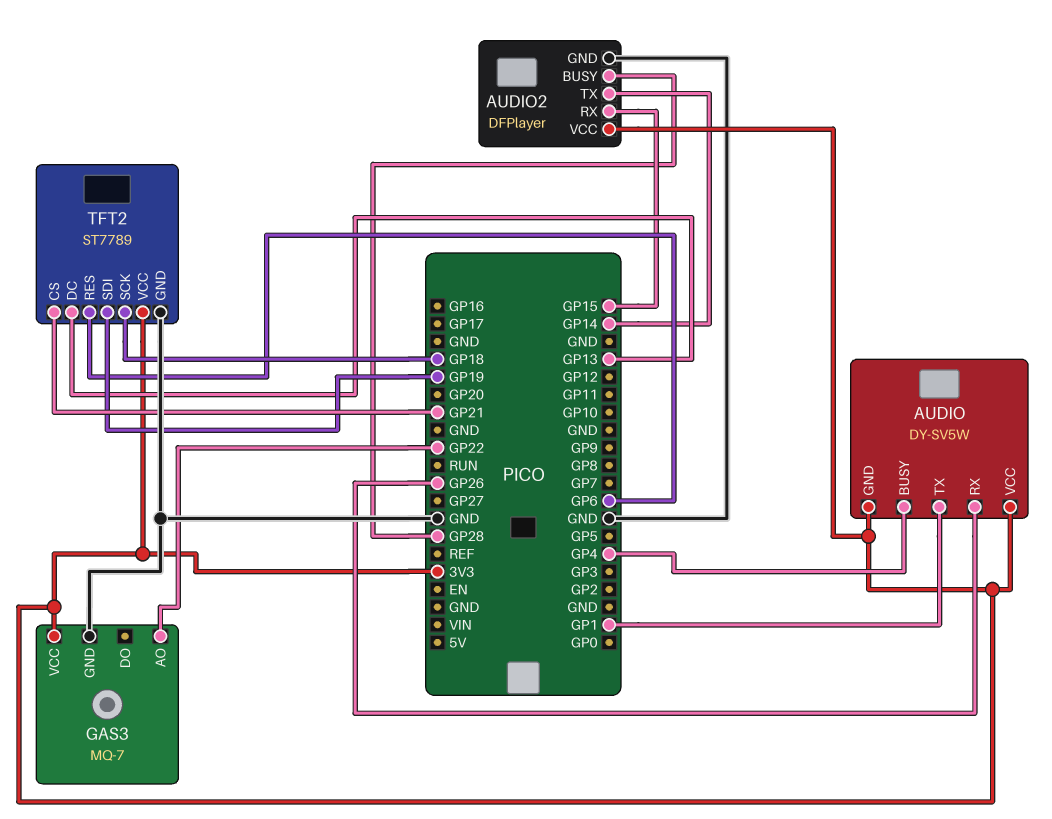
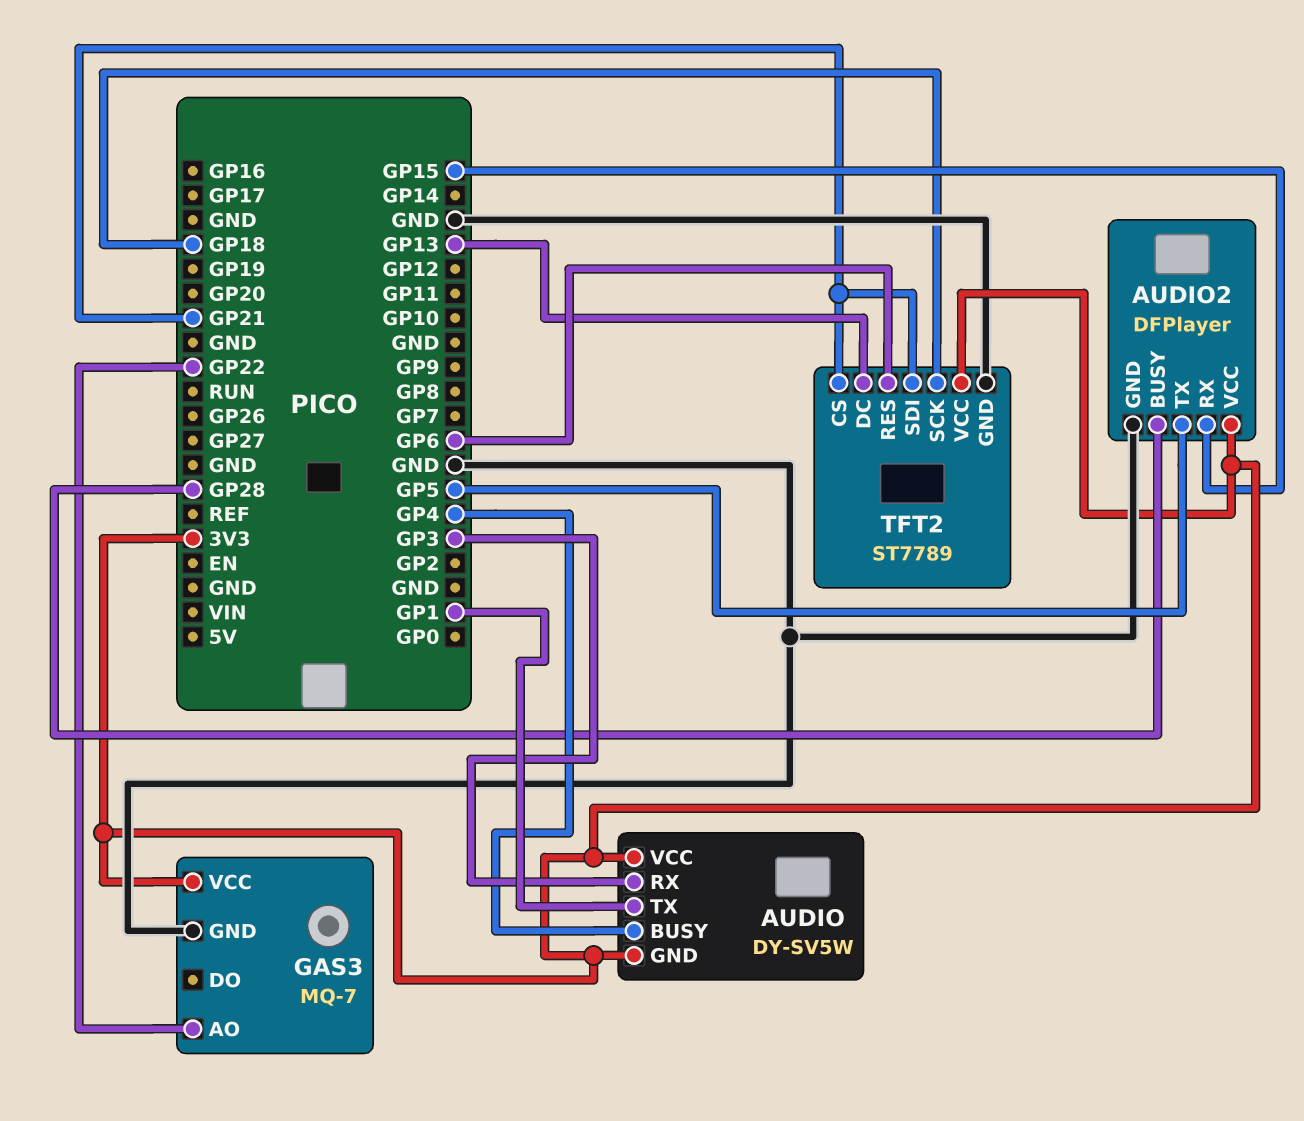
AUDIO pin RX: GP26 -> GP3
AUDIO2 pin TX: GP14 -> GP5
TFT2 pin SDI: GP19 -> GP21

